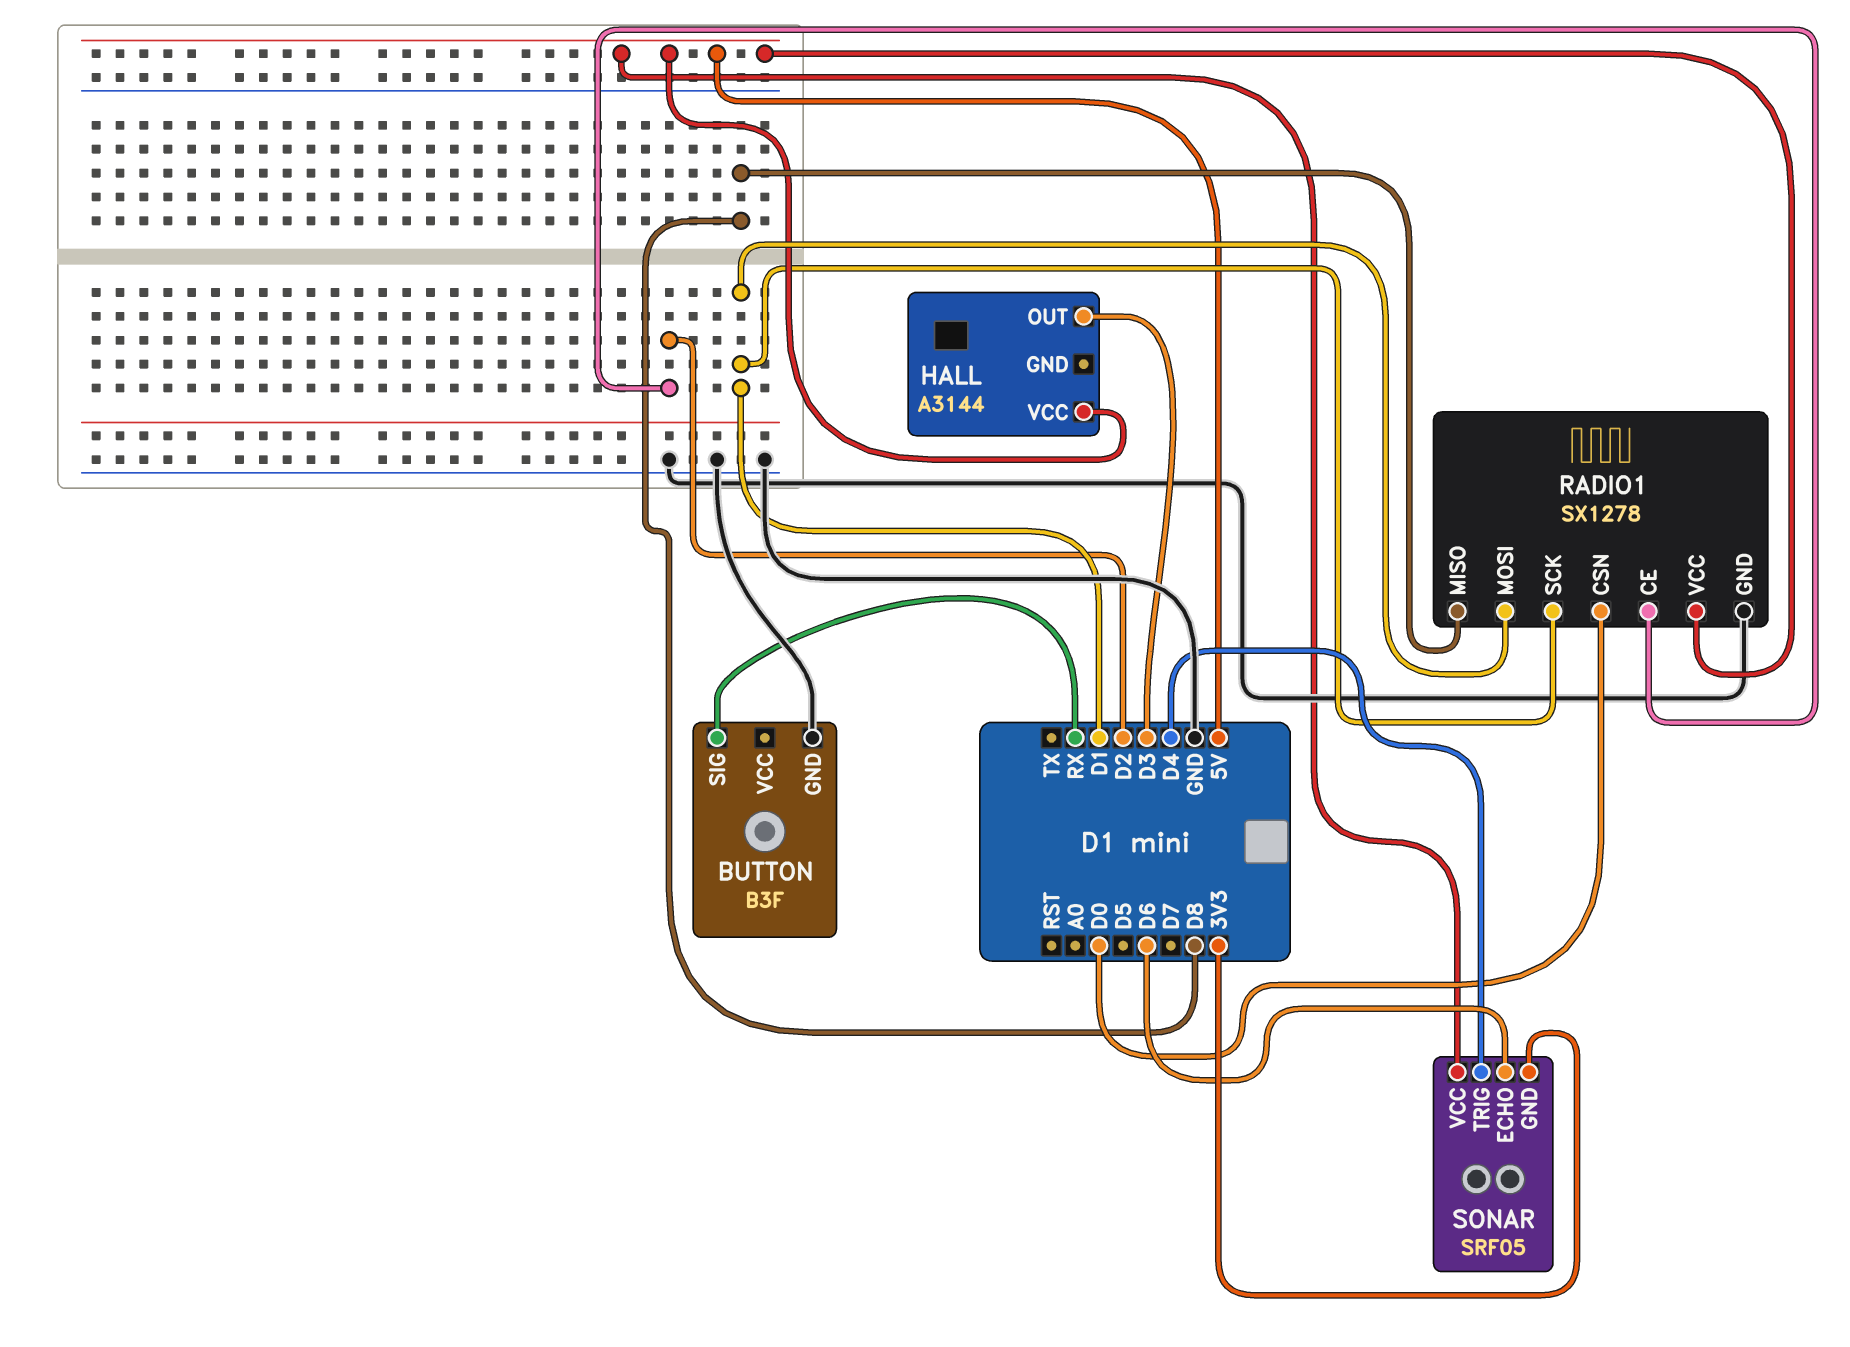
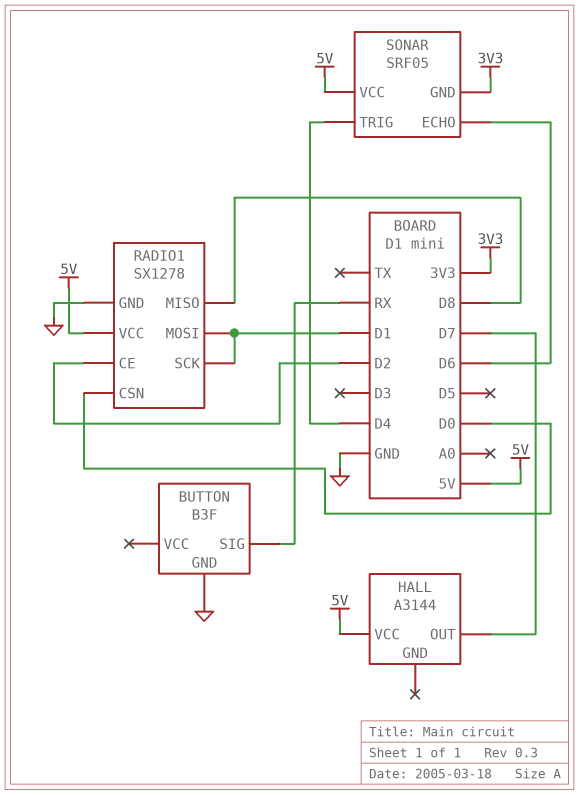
HALL pin OUT: D3 -> D7

